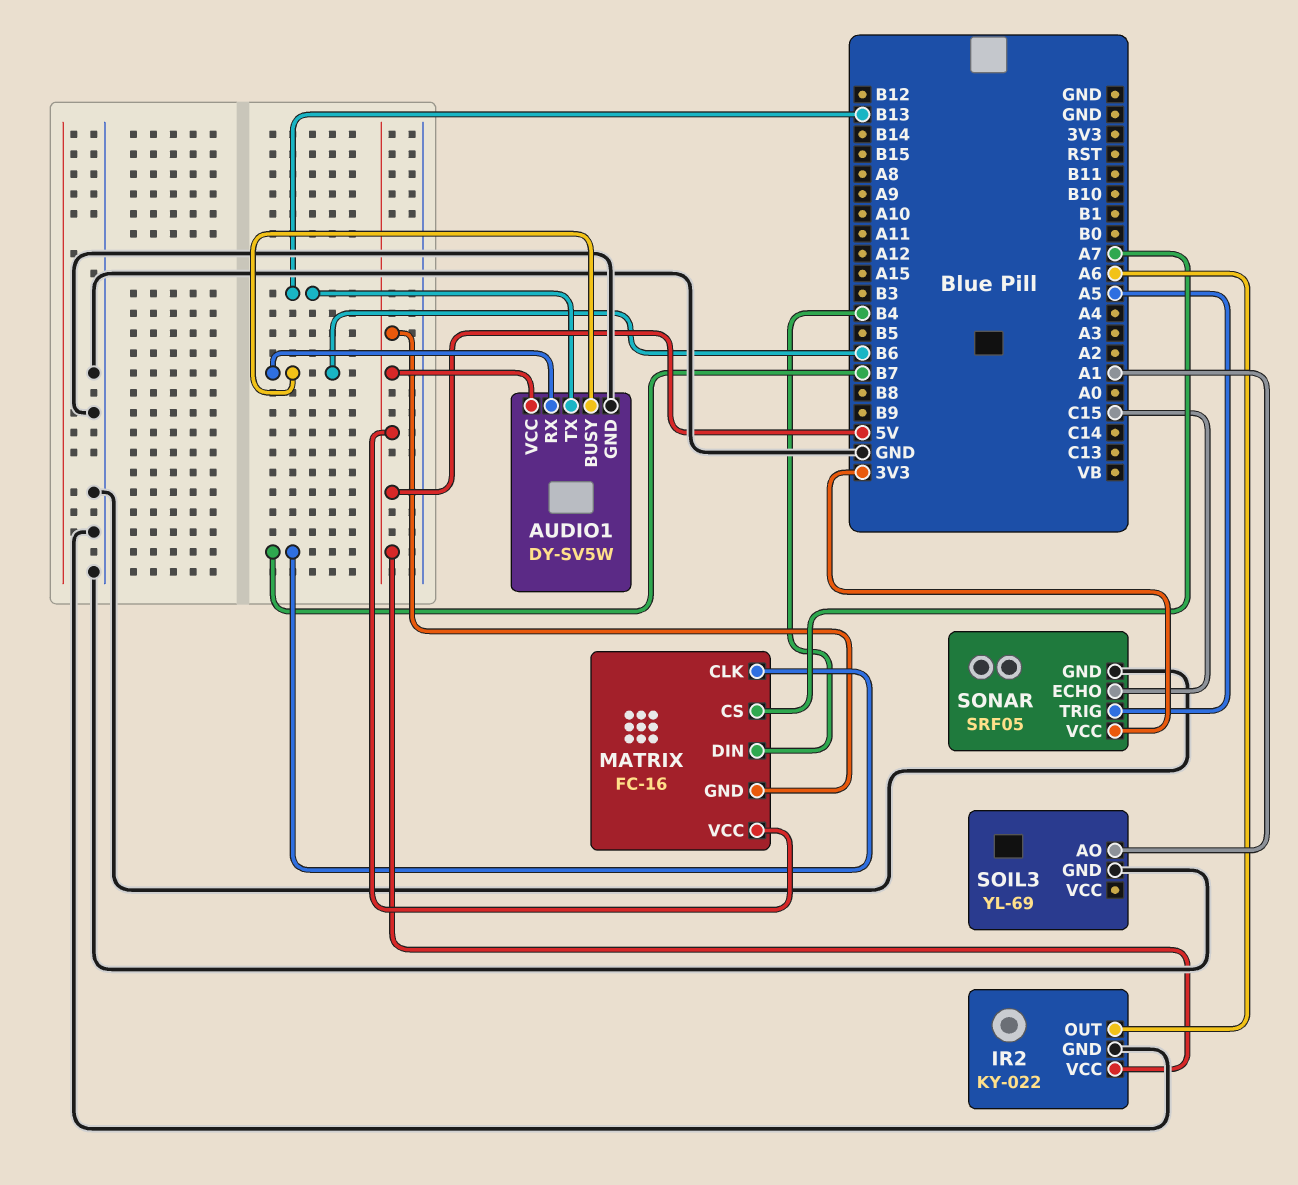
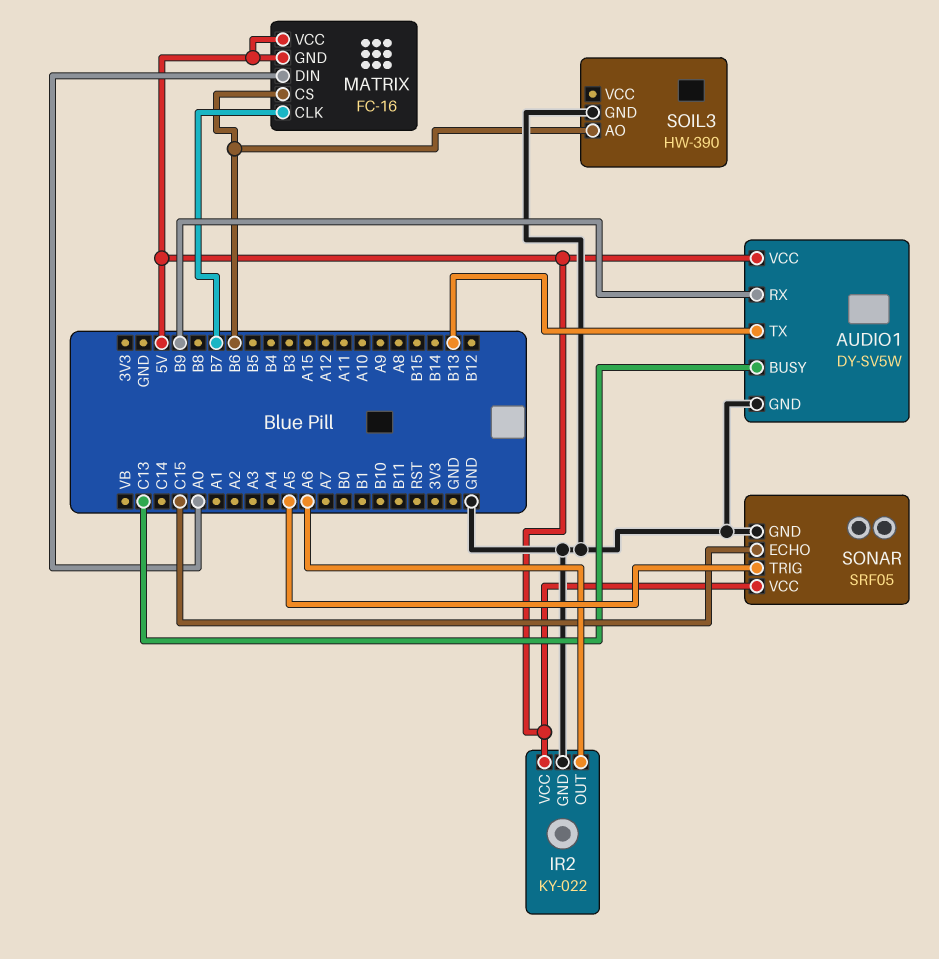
AUDIO1 pin BUSY: B6 -> C13
AUDIO1 pin RX: B6 -> B9
MATRIX pin CS: A7 -> B6
MATRIX pin DIN: B4 -> A0
SOIL3: YL-69 -> HW-390
SOIL3 pin AO: A1 -> B6
SONAR pin VCC: 3V3 -> 5V

